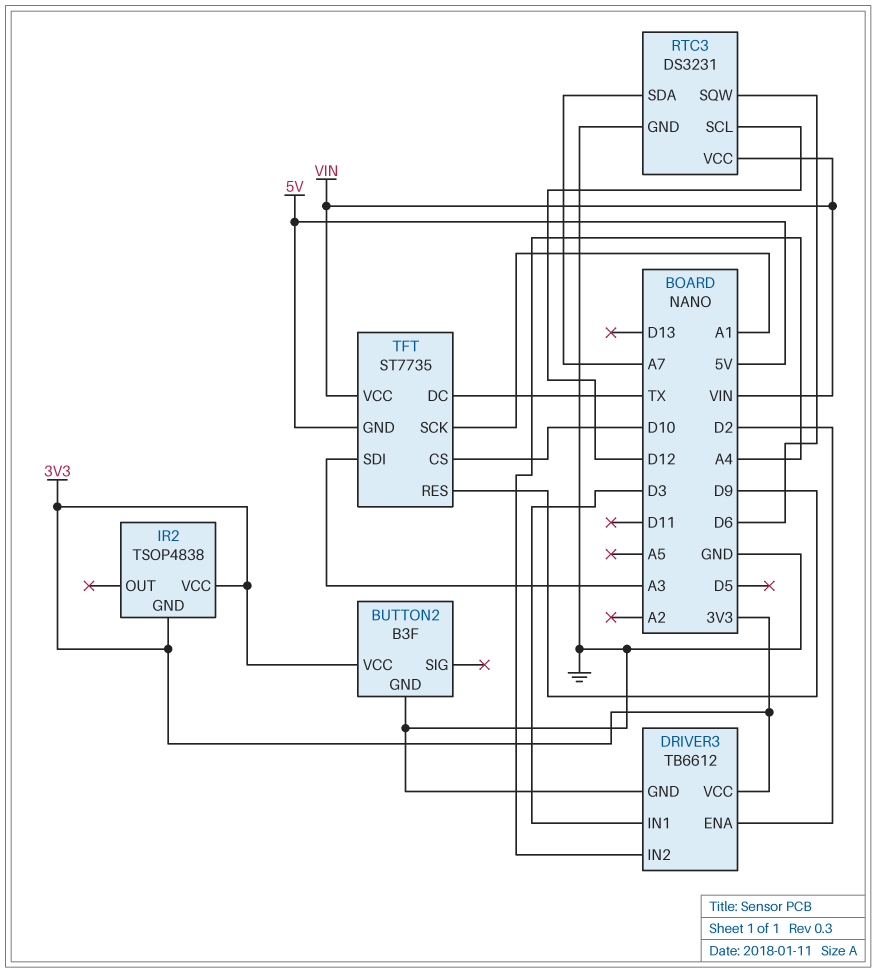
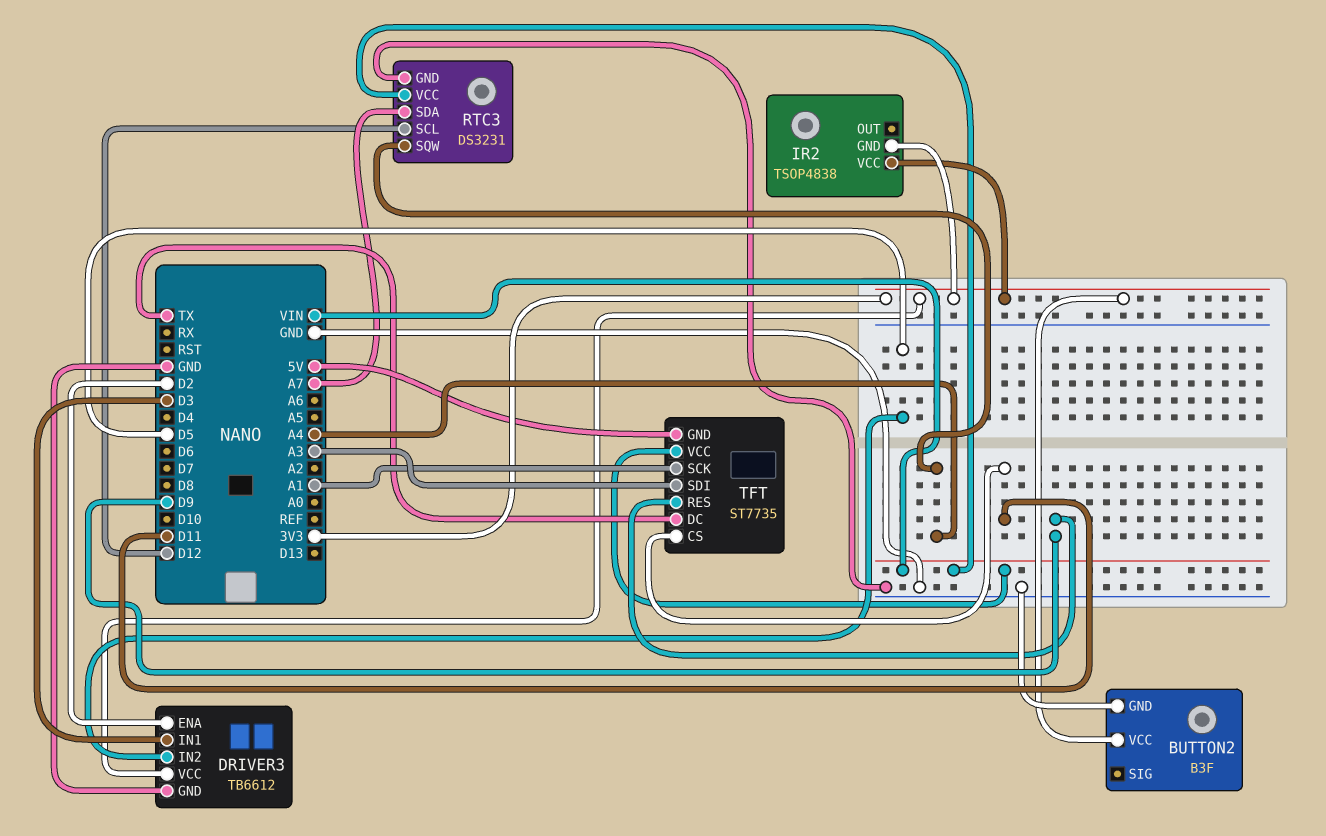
DRIVER3 pin IN2: A4 -> D5
RTC3 pin SQW: D6 -> A4
TFT pin CS: D10 -> D11

